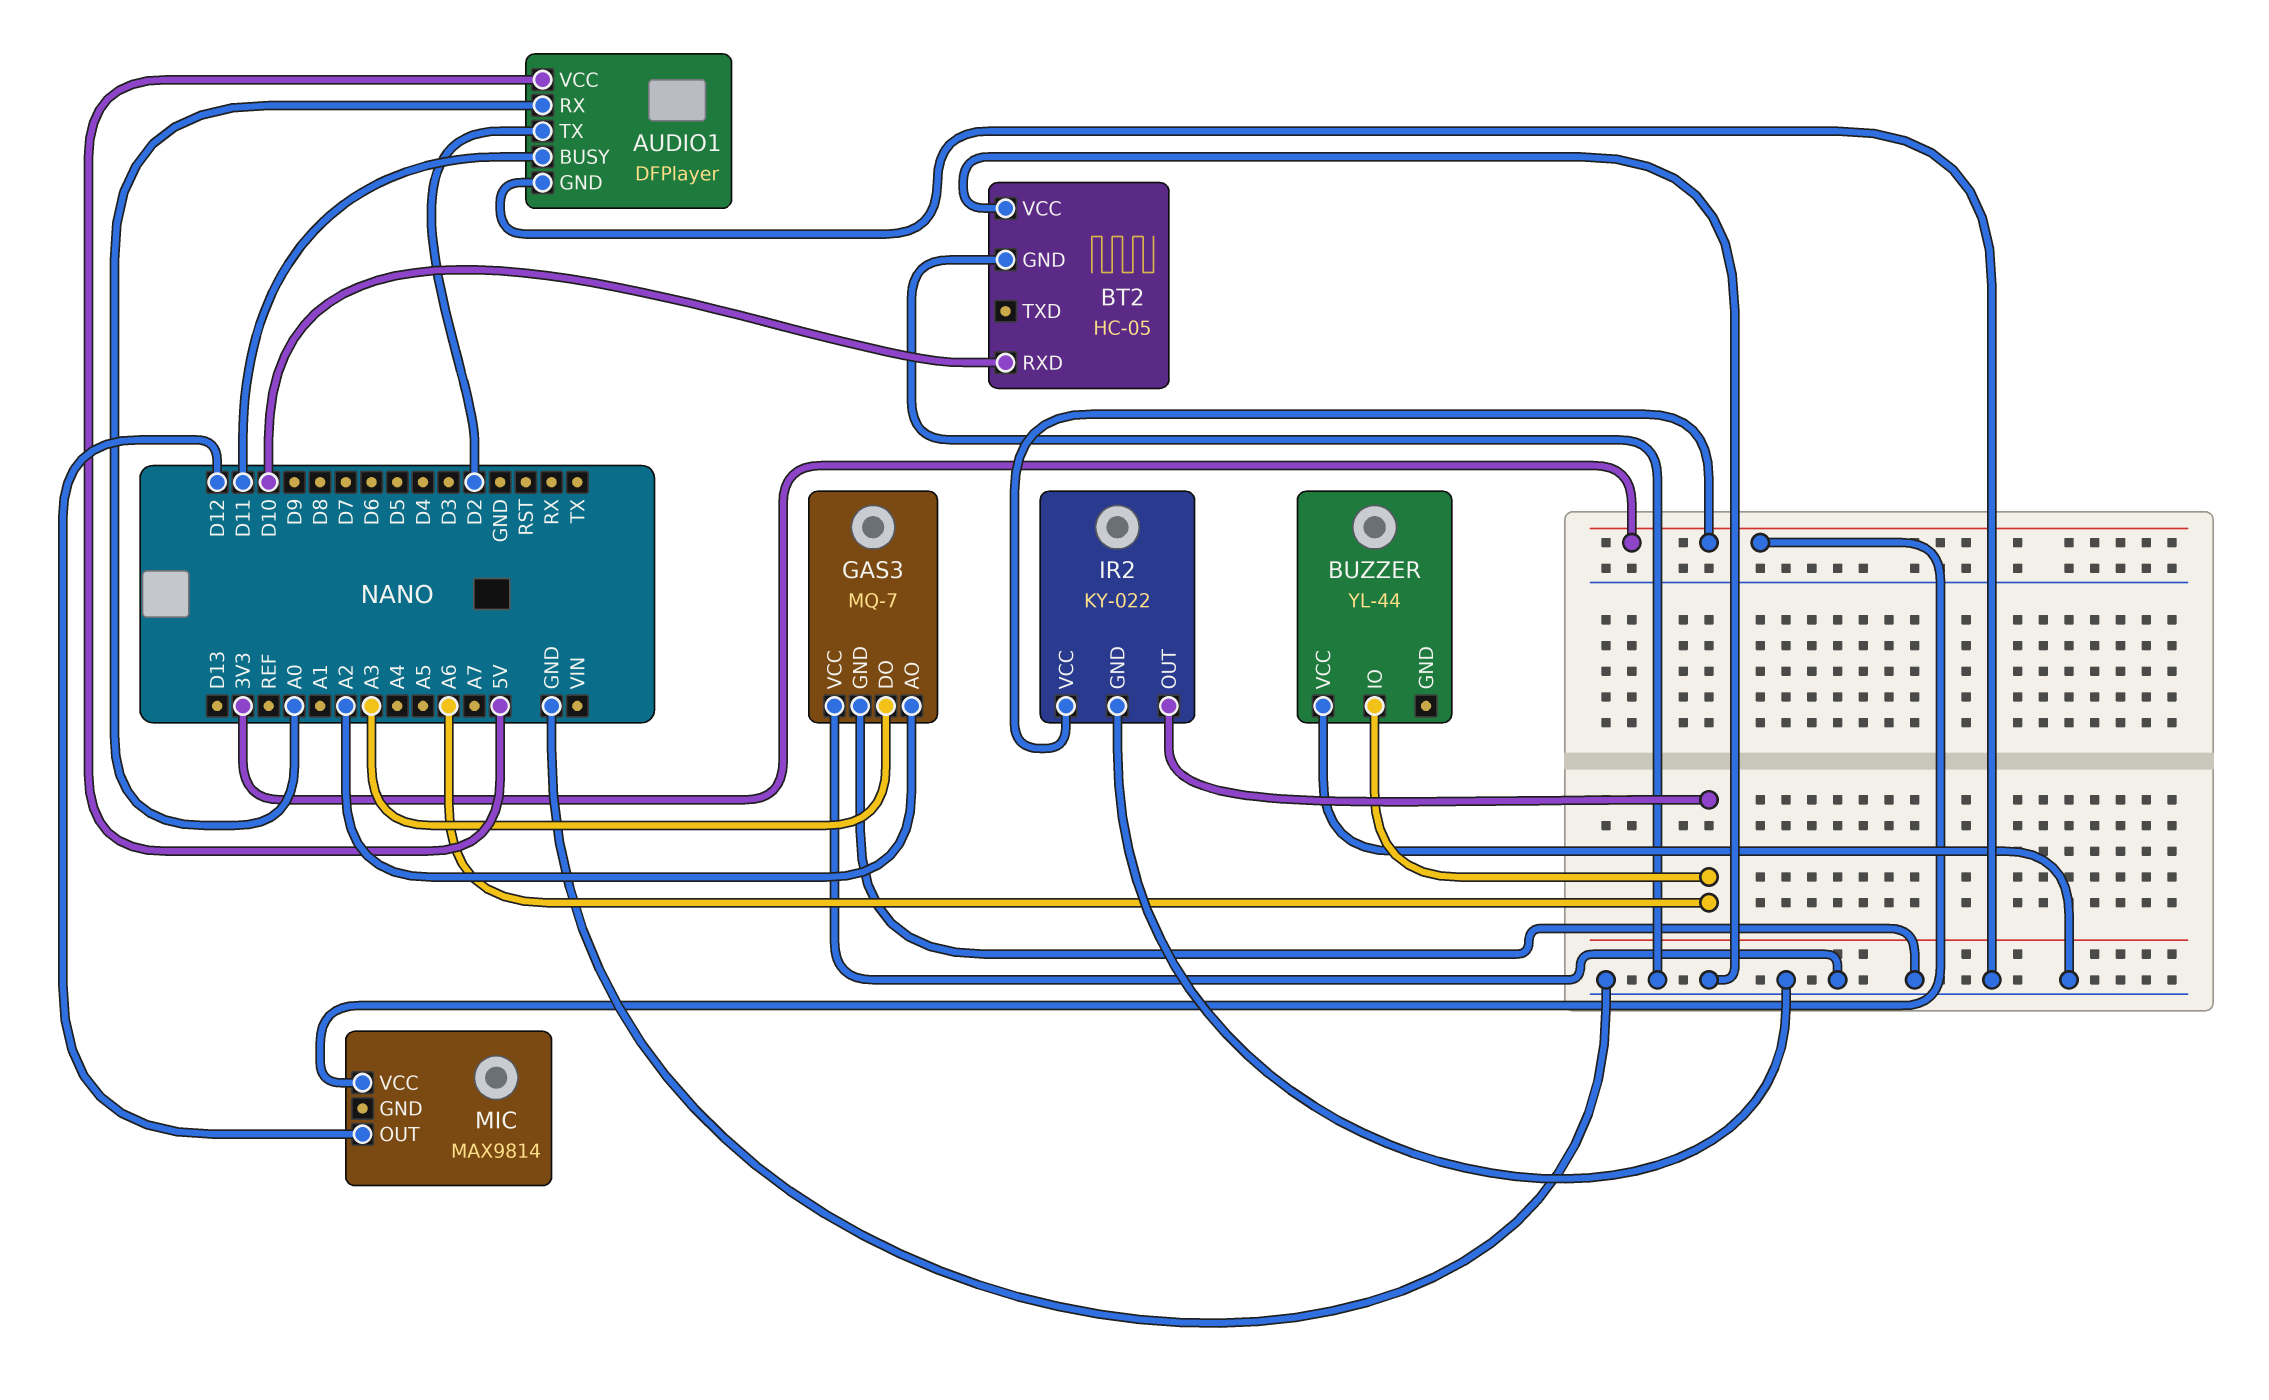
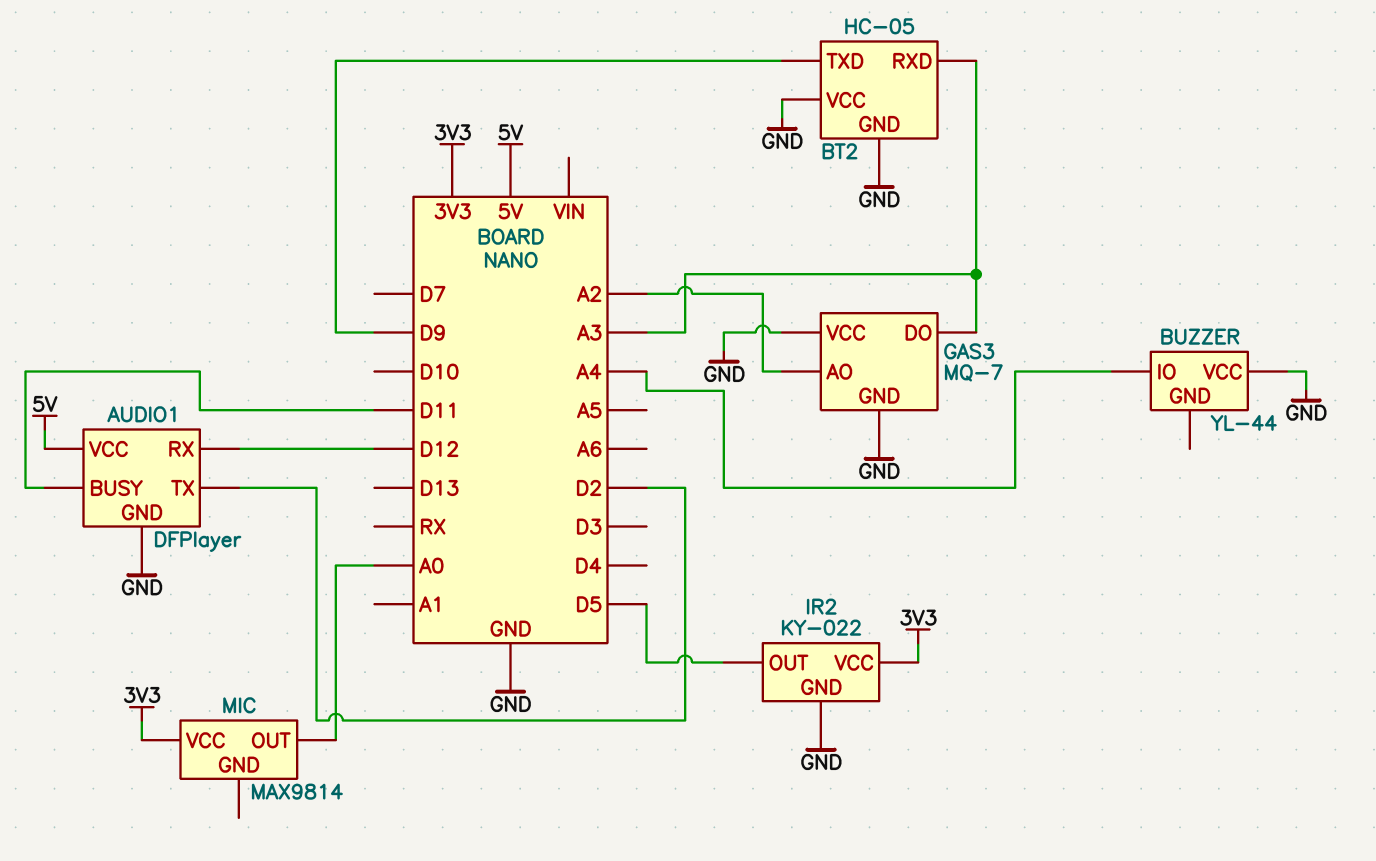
AUDIO1 pin RX: A0 -> D12
BT2 pin RXD: D10 -> A3
BT2 pin TXD: none -> D9
BUZZER pin IO: A6 -> A4
IR2 pin OUT: A6 -> D5
MIC pin OUT: D12 -> A0

